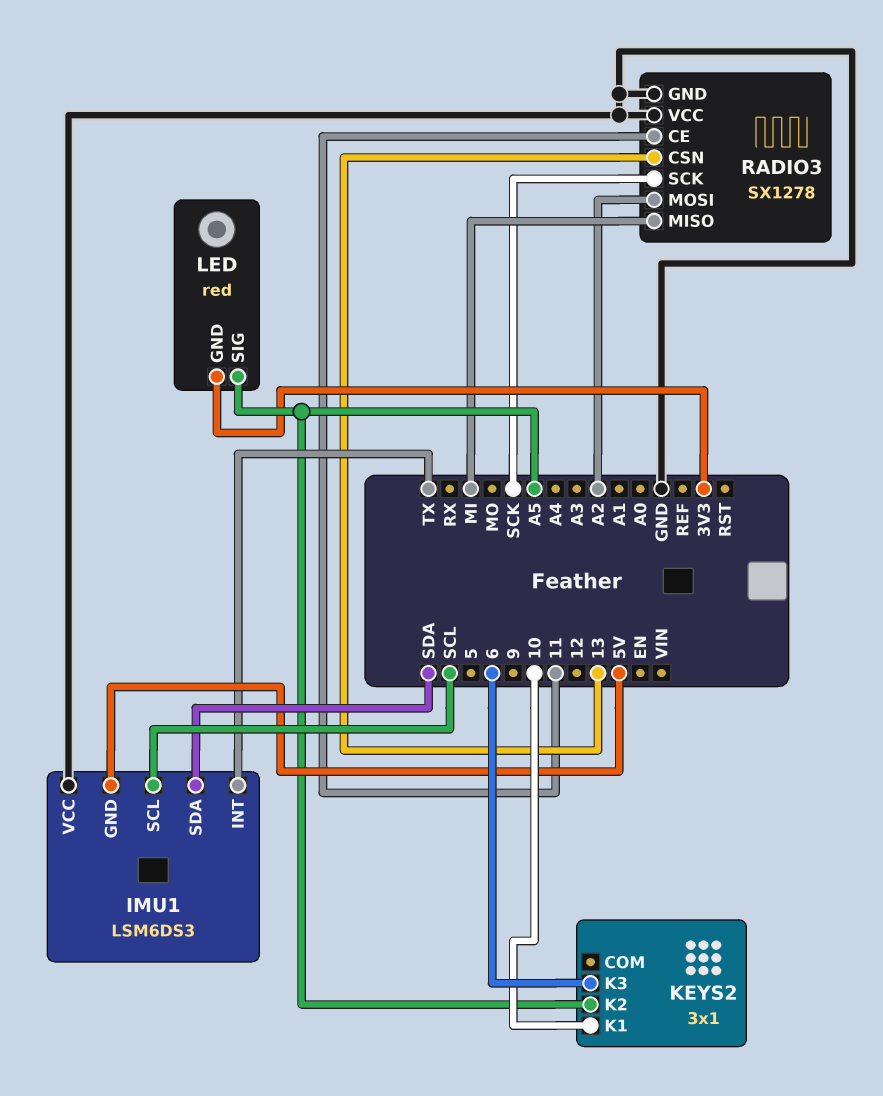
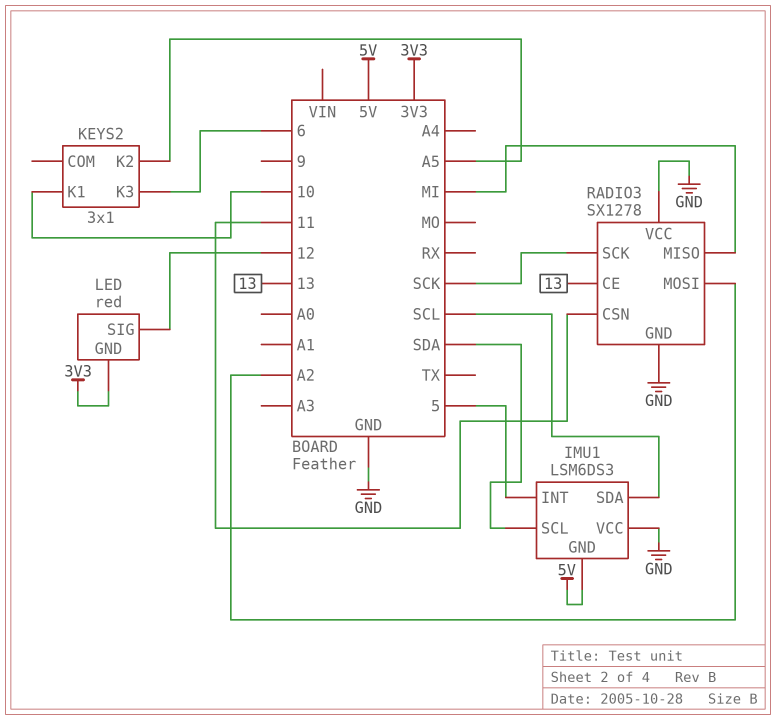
IMU1 pin INT: TX -> 5
IMU1 pin SCL: SCL -> SDA
IMU1 pin SDA: SDA -> SCL
LED pin SIG: A5 -> 12
RADIO3 pin CE: 11 -> 13
RADIO3 pin CSN: 13 -> 11

